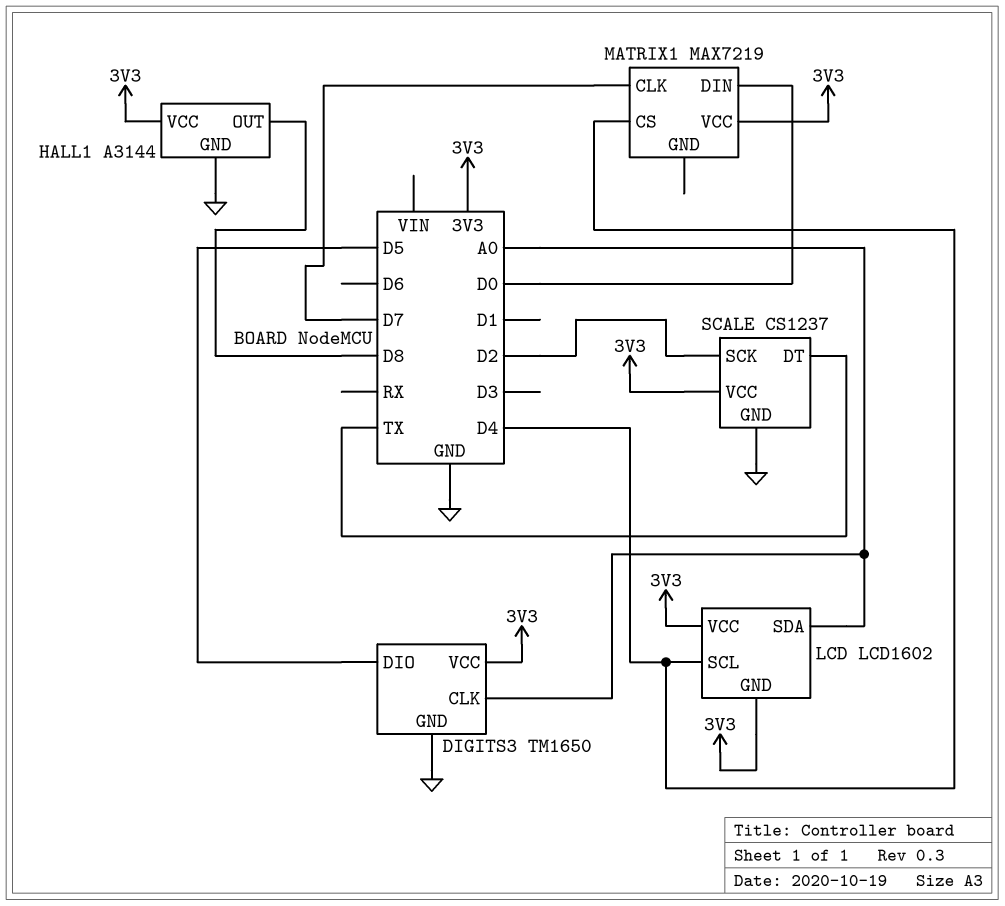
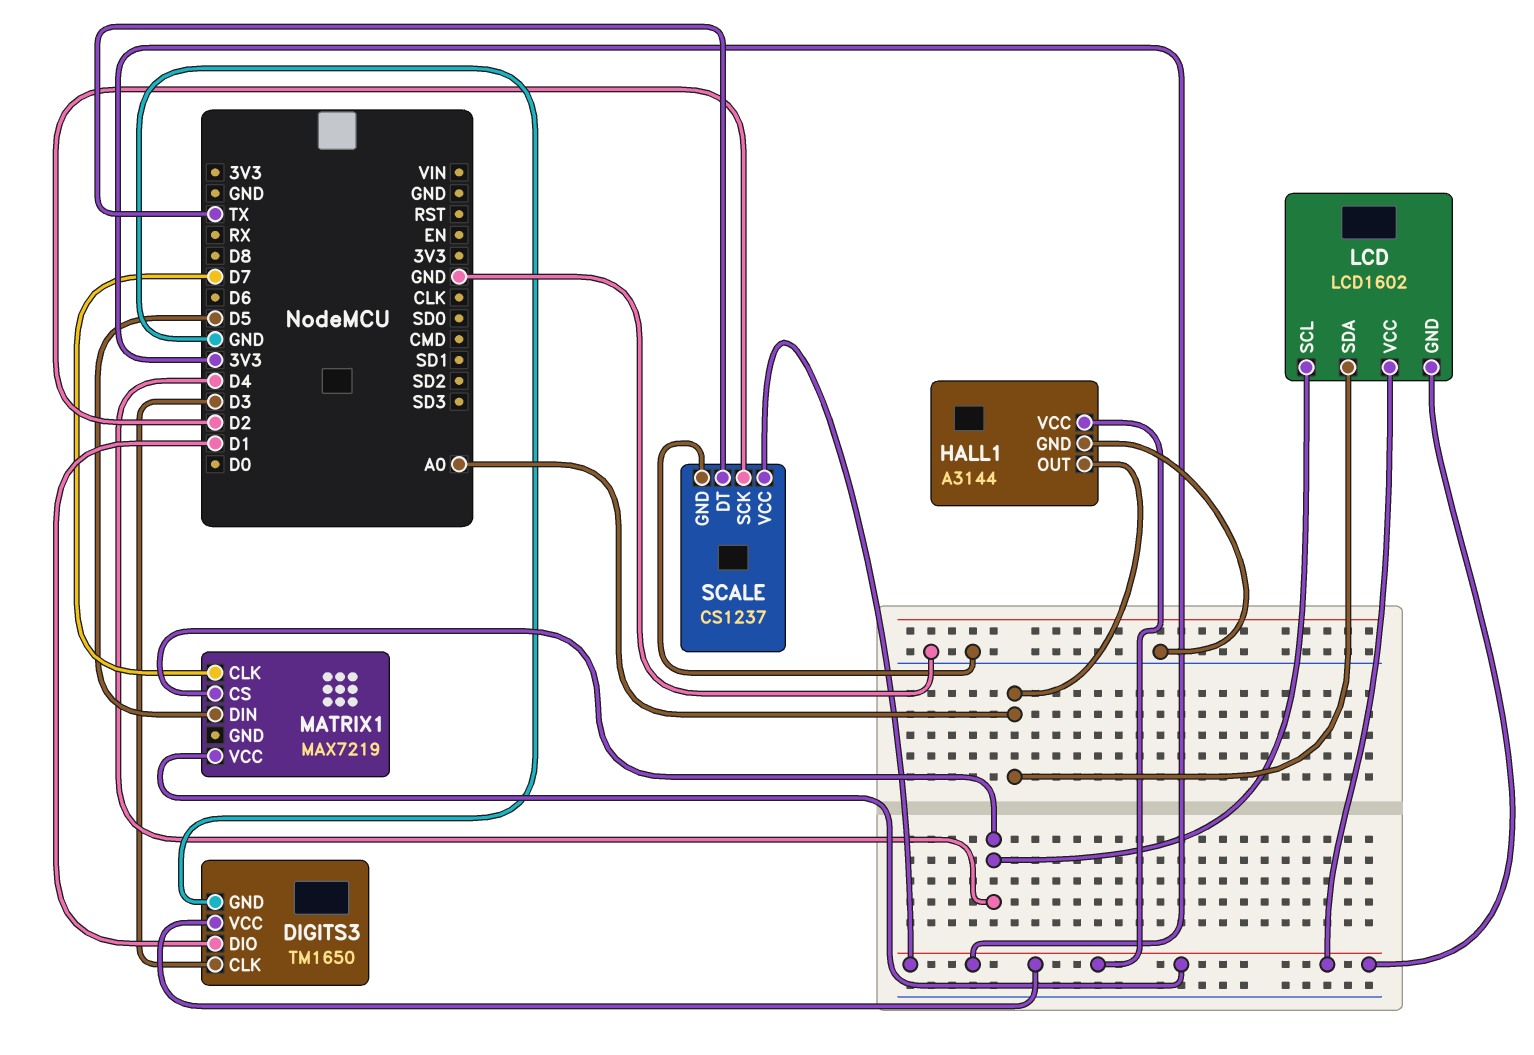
DIGITS3 pin CLK: A0 -> D3
DIGITS3 pin DIO: D5 -> D1
HALL1 pin OUT: D8 -> A0
MATRIX1 pin DIN: D0 -> D5

